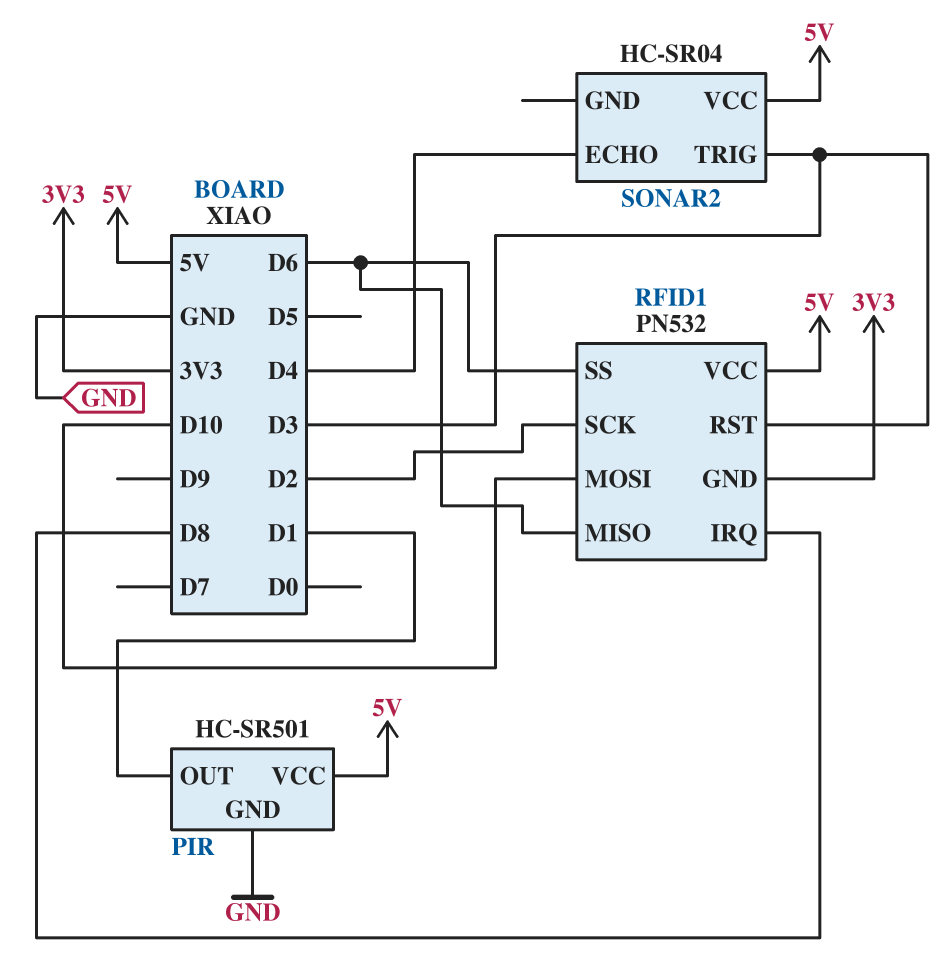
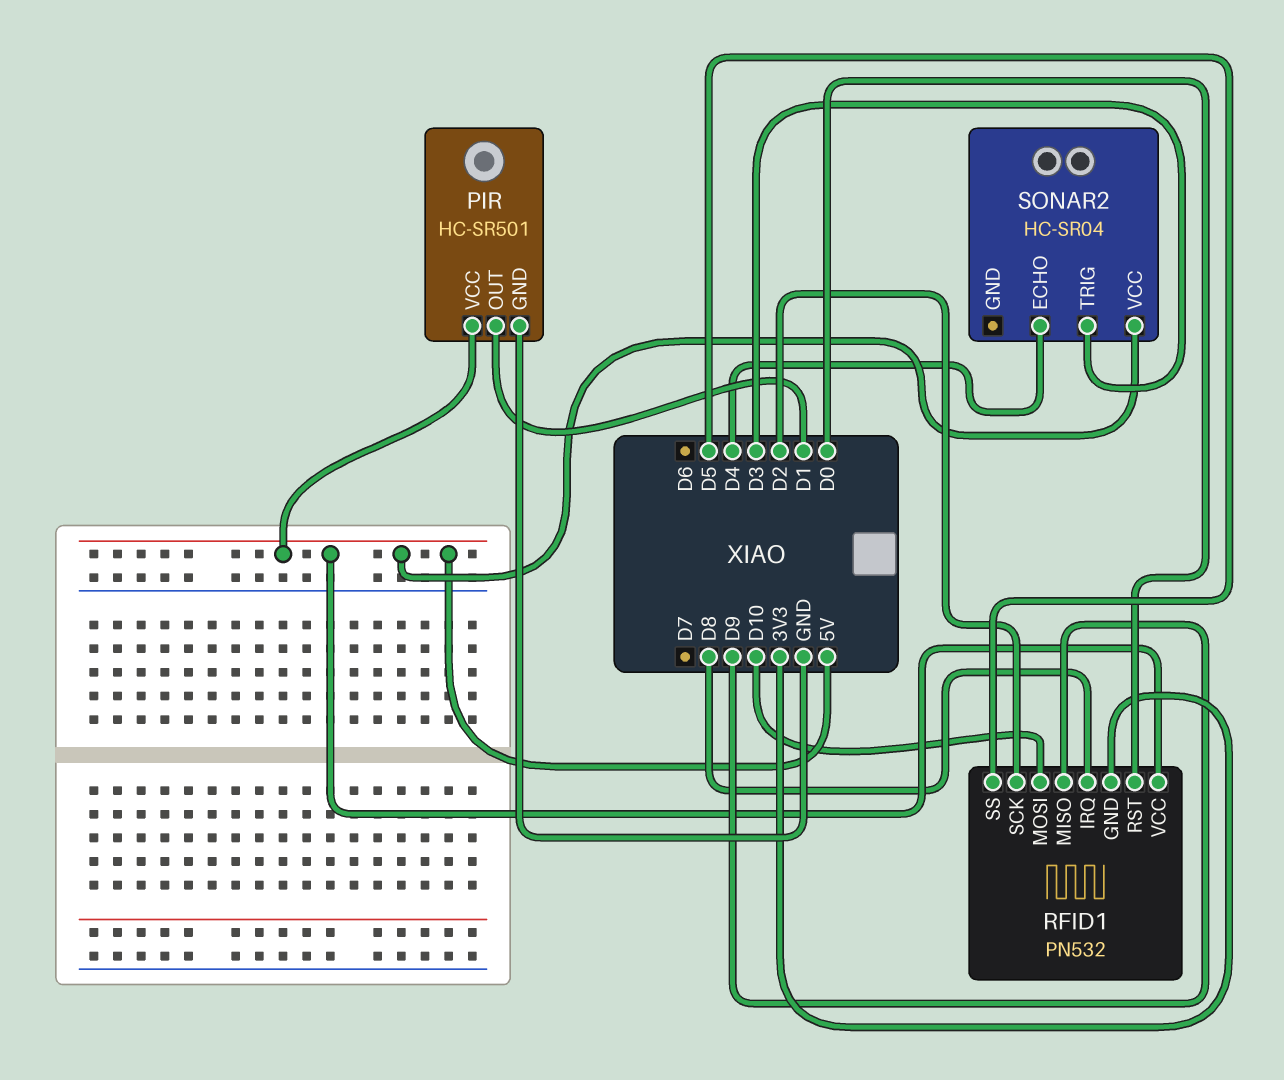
RFID1 pin MISO: D6 -> D9
RFID1 pin RST: D3 -> D0
RFID1 pin SS: D6 -> D5

